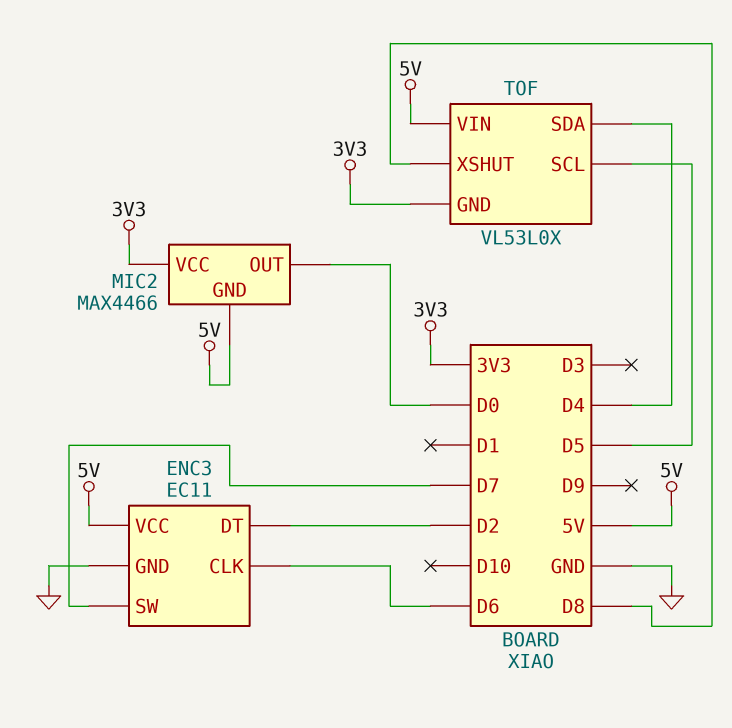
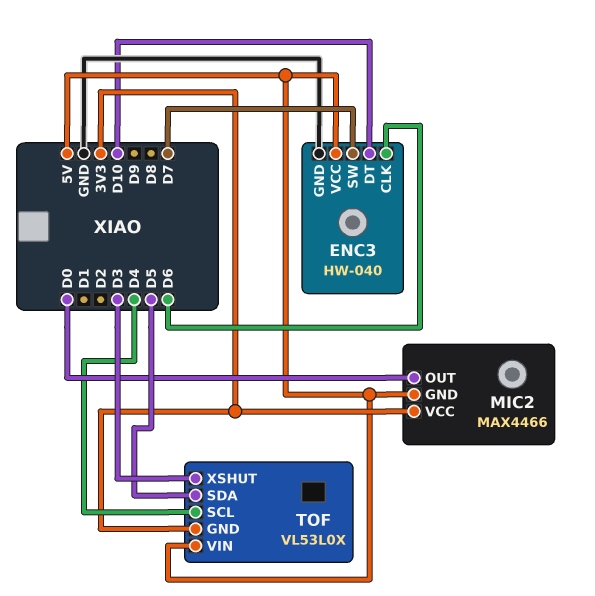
ENC3: EC11 -> HW-040
ENC3 pin DT: D2 -> D10
TOF pin SCL: D5 -> D4
TOF pin SDA: D4 -> D5
TOF pin XSHUT: D8 -> D3

